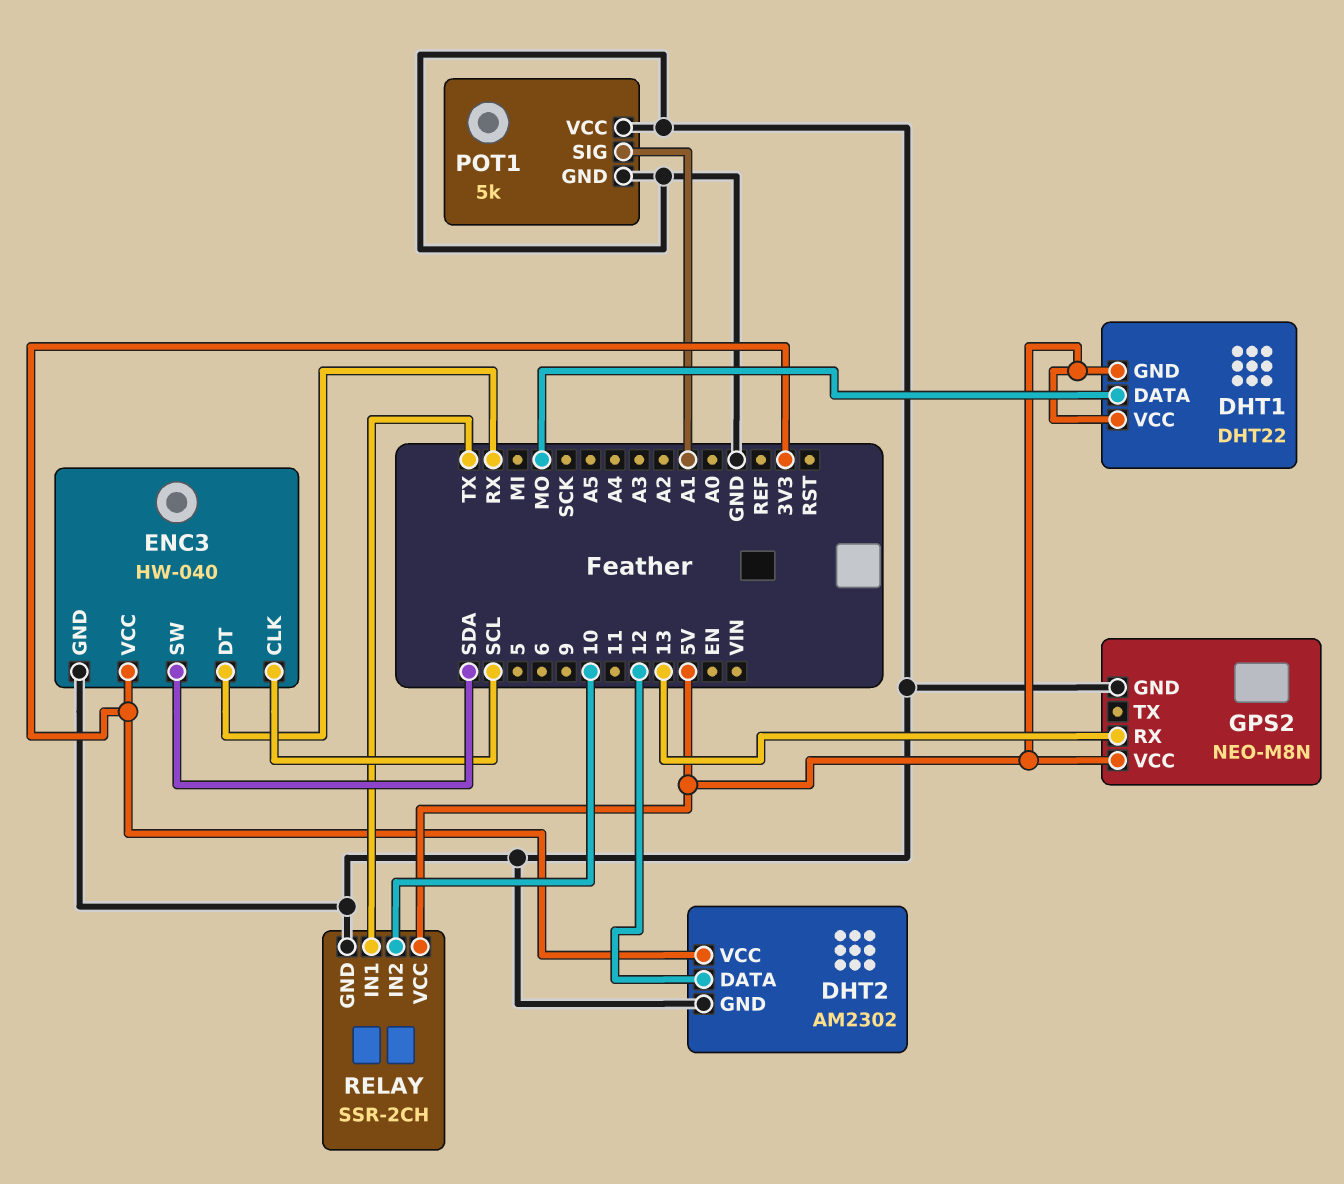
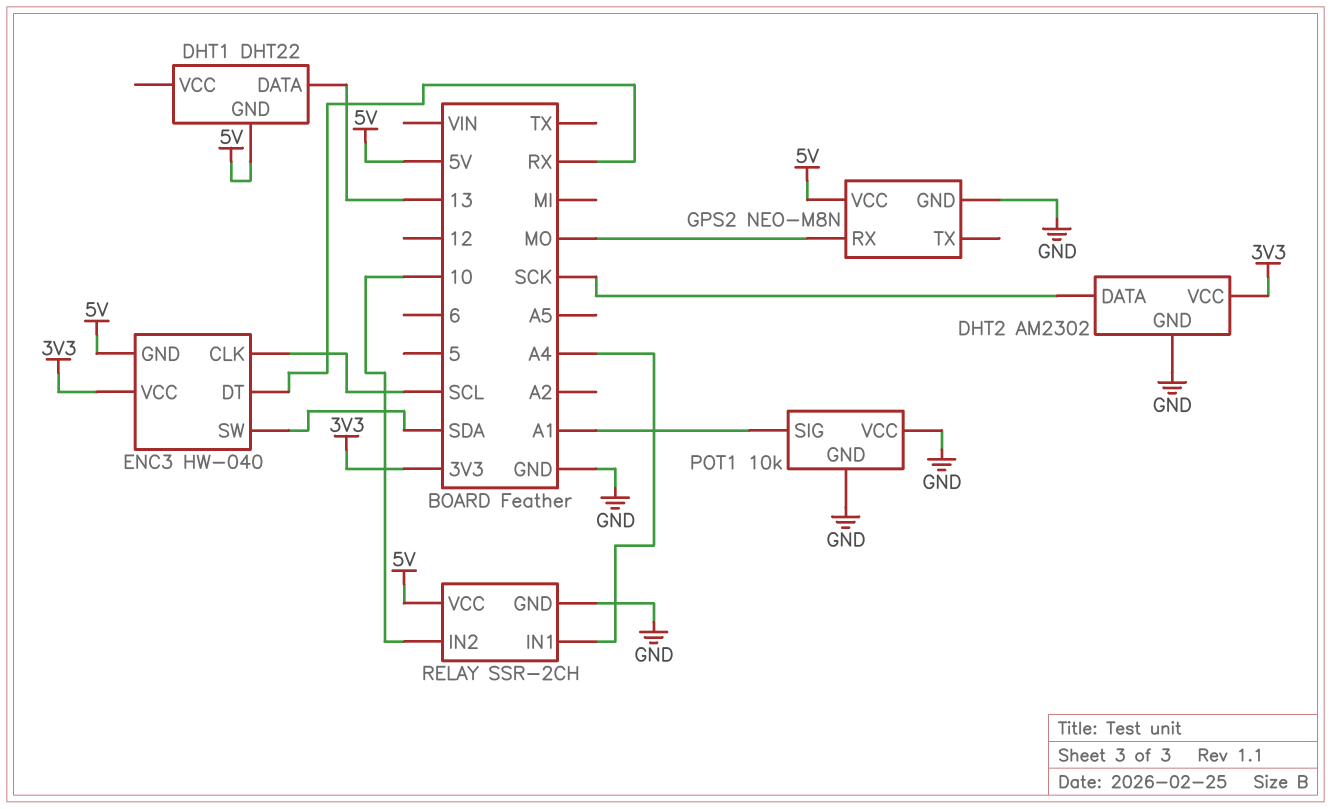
DHT1 pin DATA: MO -> 13
DHT1 pin VCC: 5V -> none
DHT2 pin DATA: 12 -> SCK
ENC3 pin GND: GND -> 5V
GPS2 pin RX: 13 -> MO
POT1: 5k -> 10k
RELAY pin IN1: TX -> A4

